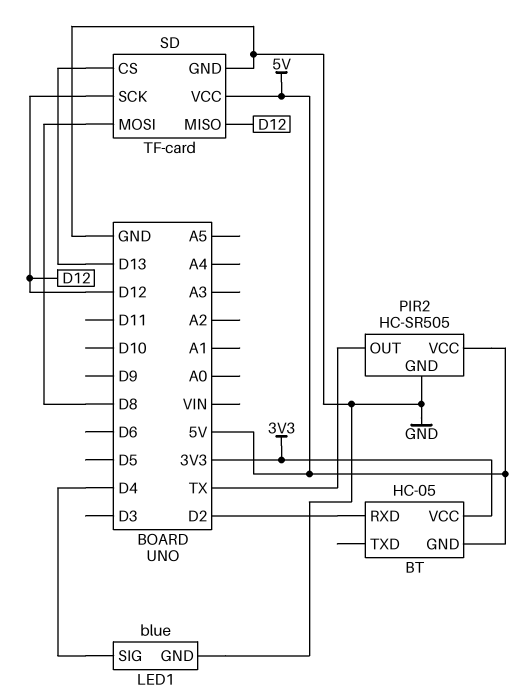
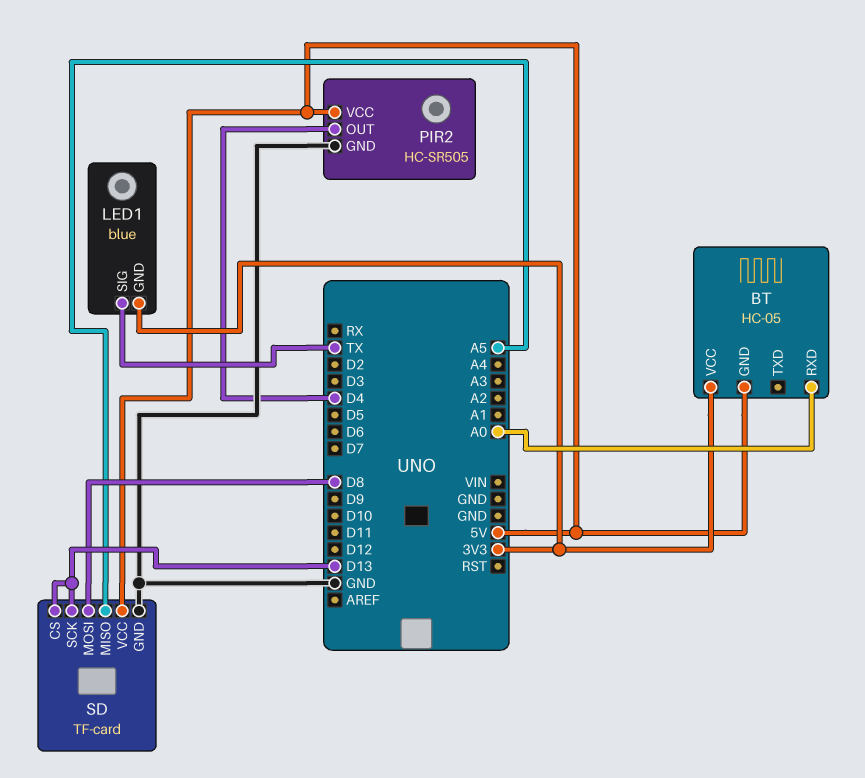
BT pin RXD: D2 -> A0
LED1 pin GND: GND -> 3V3
LED1 pin SIG: D4 -> TX
PIR2 pin OUT: TX -> D4
SD pin MISO: D12 -> A5
SD pin SCK: D12 -> D13

